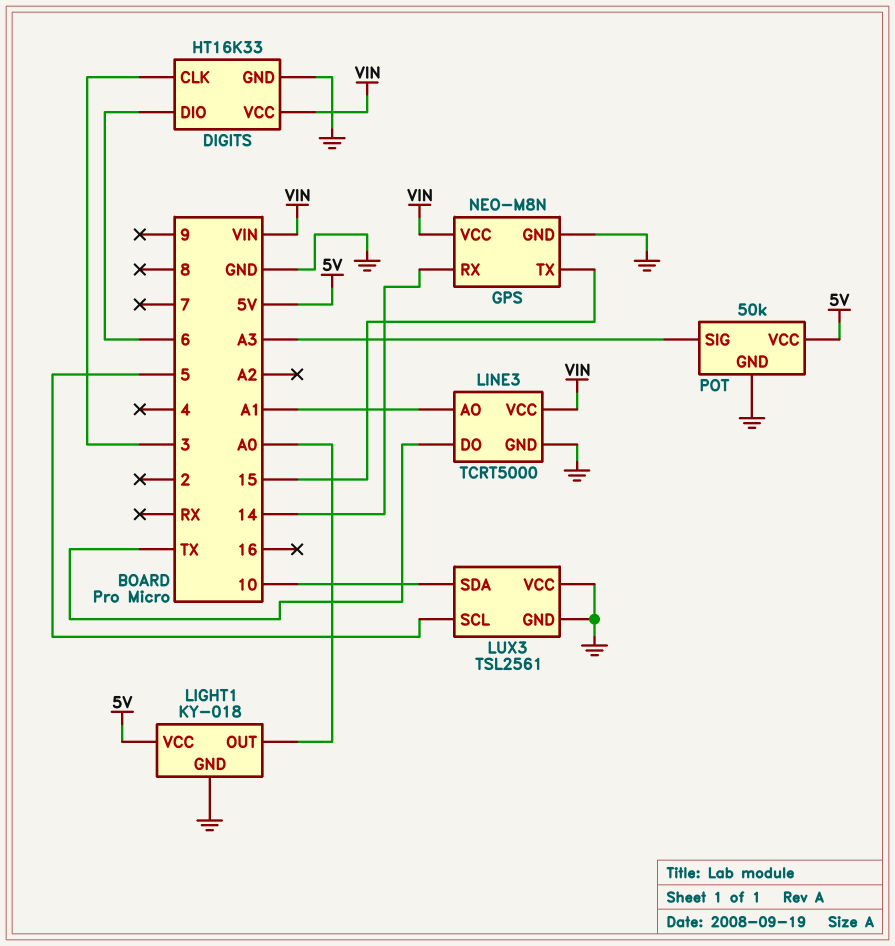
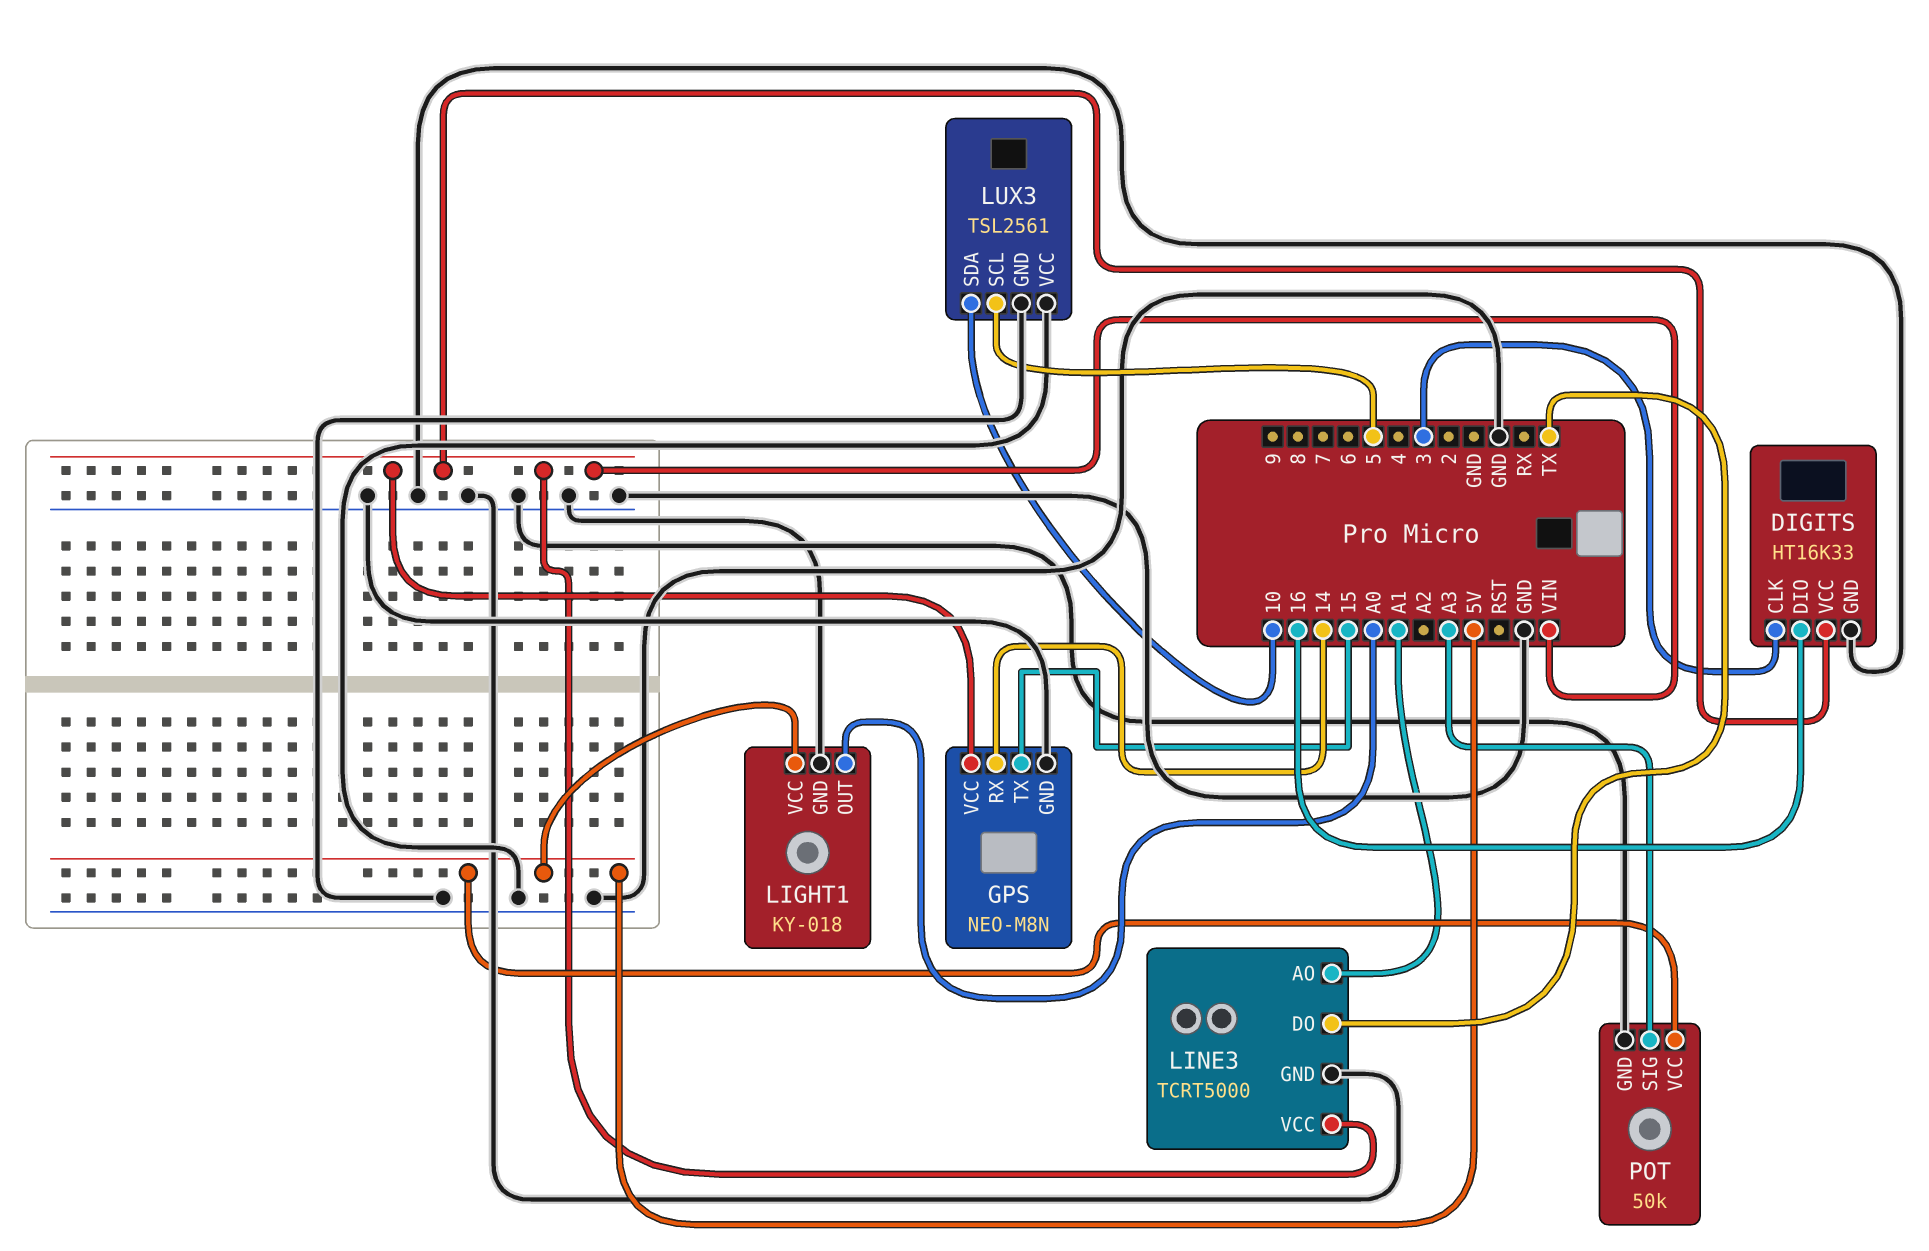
DIGITS pin DIO: 6 -> 16

